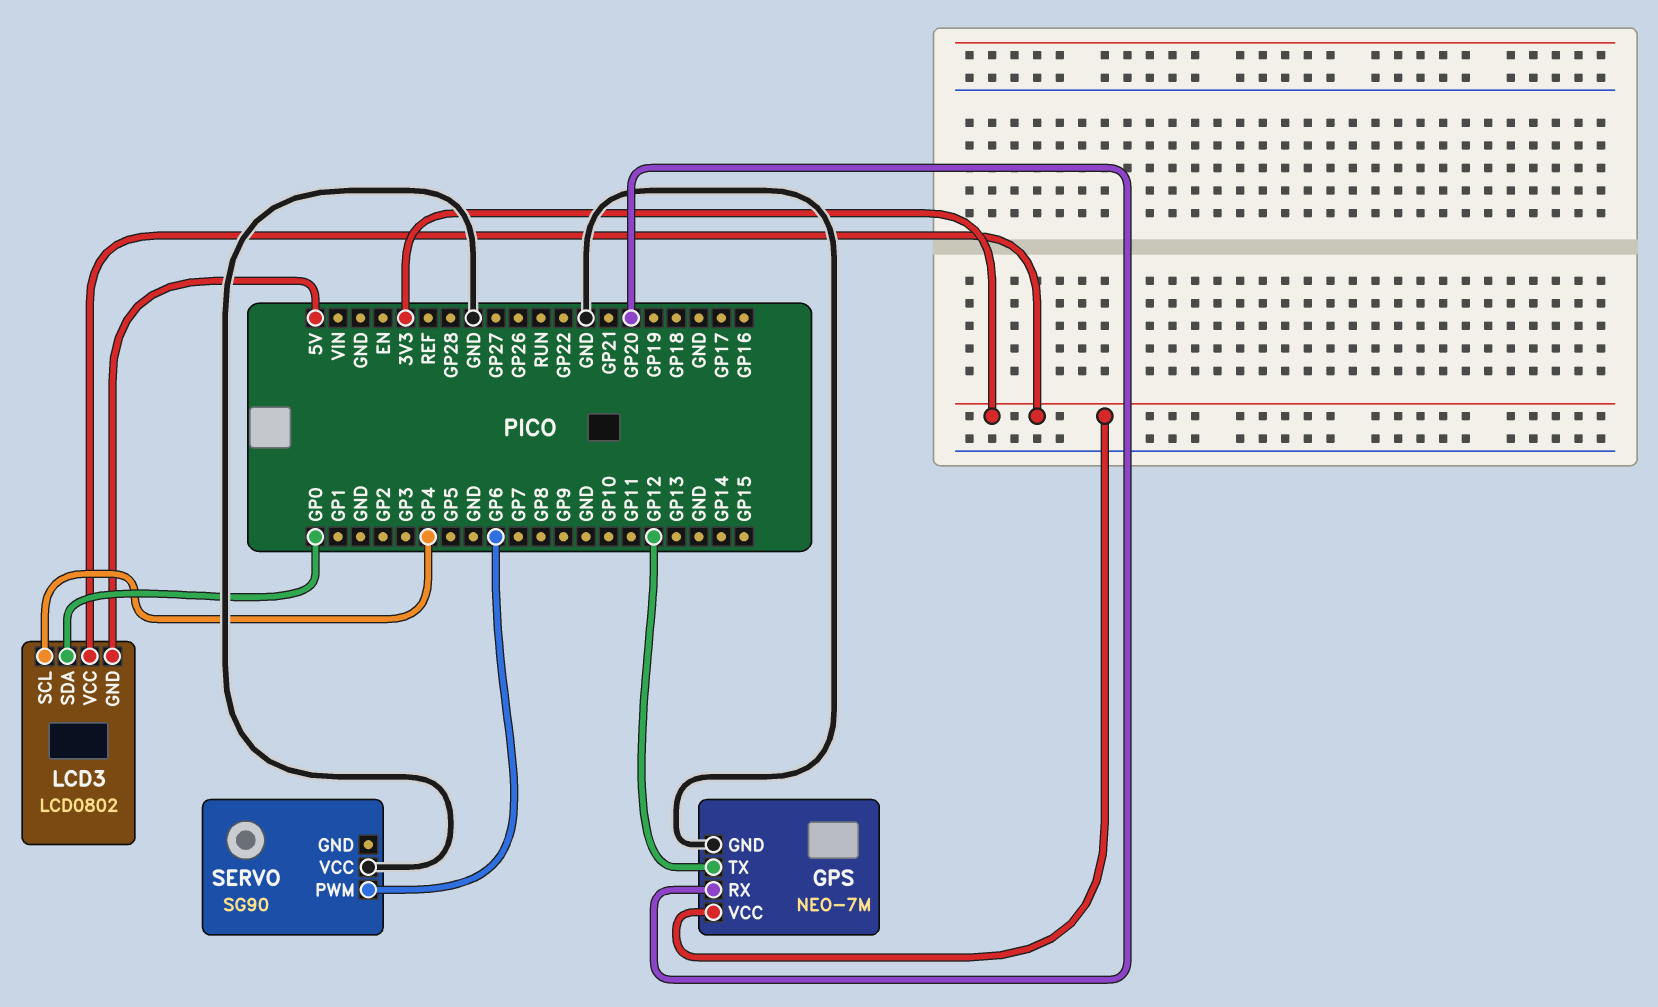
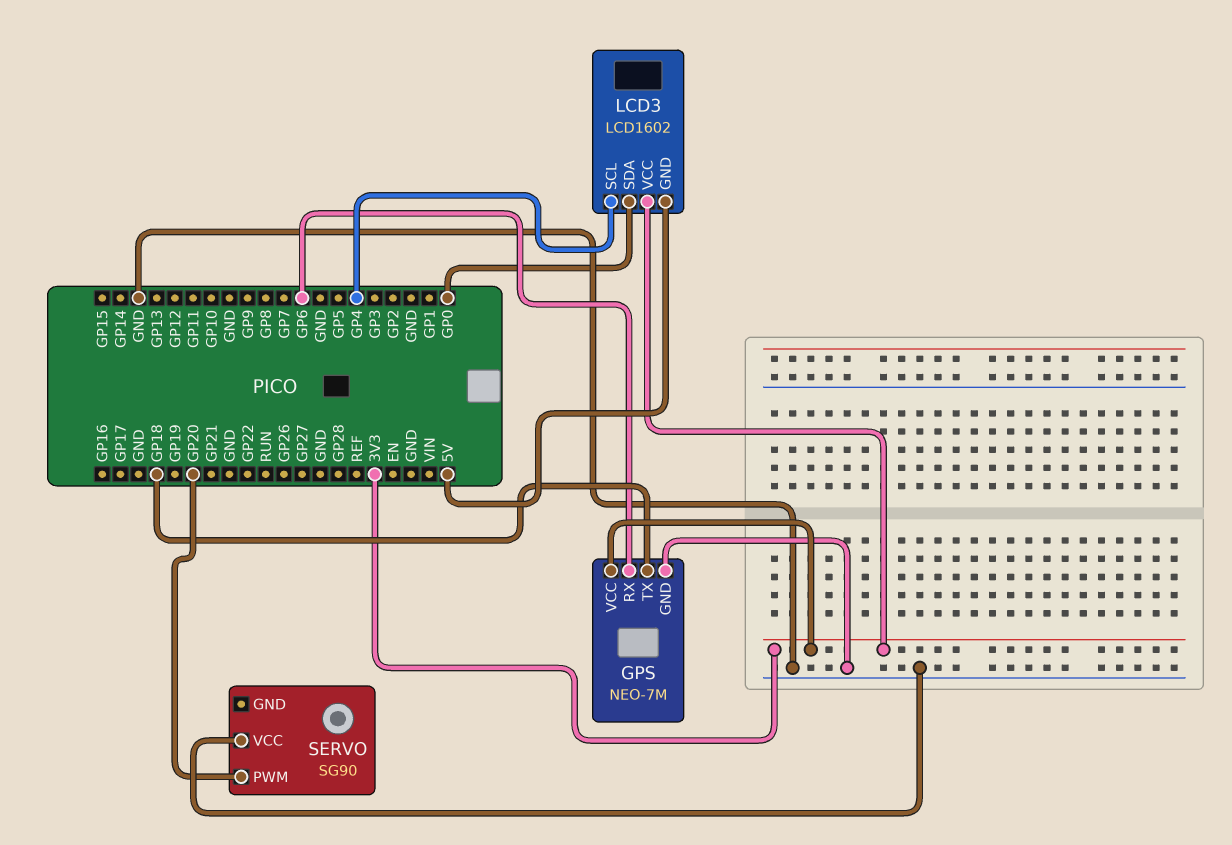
GPS pin RX: GP20 -> GP6
GPS pin TX: GP12 -> GP18
LCD3: LCD0802 -> LCD1602
SERVO pin PWM: GP6 -> GP20

